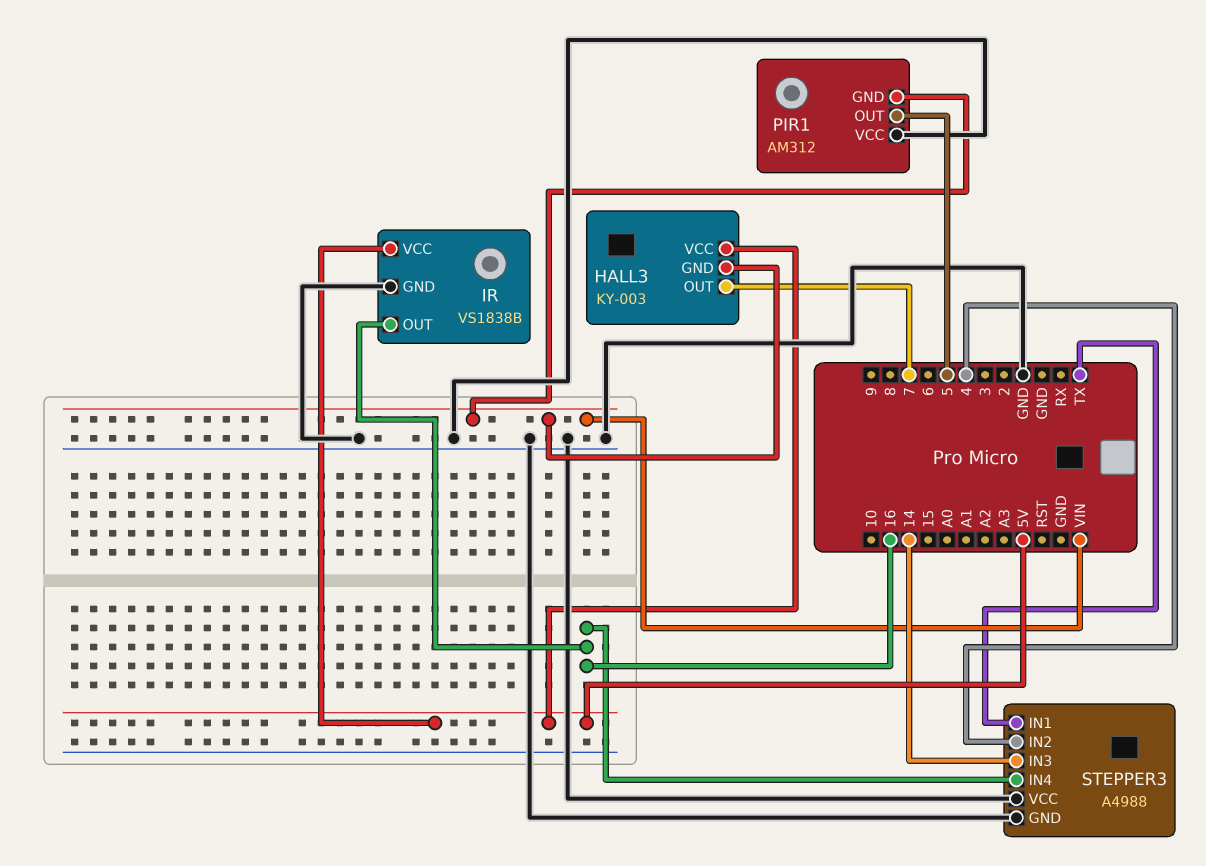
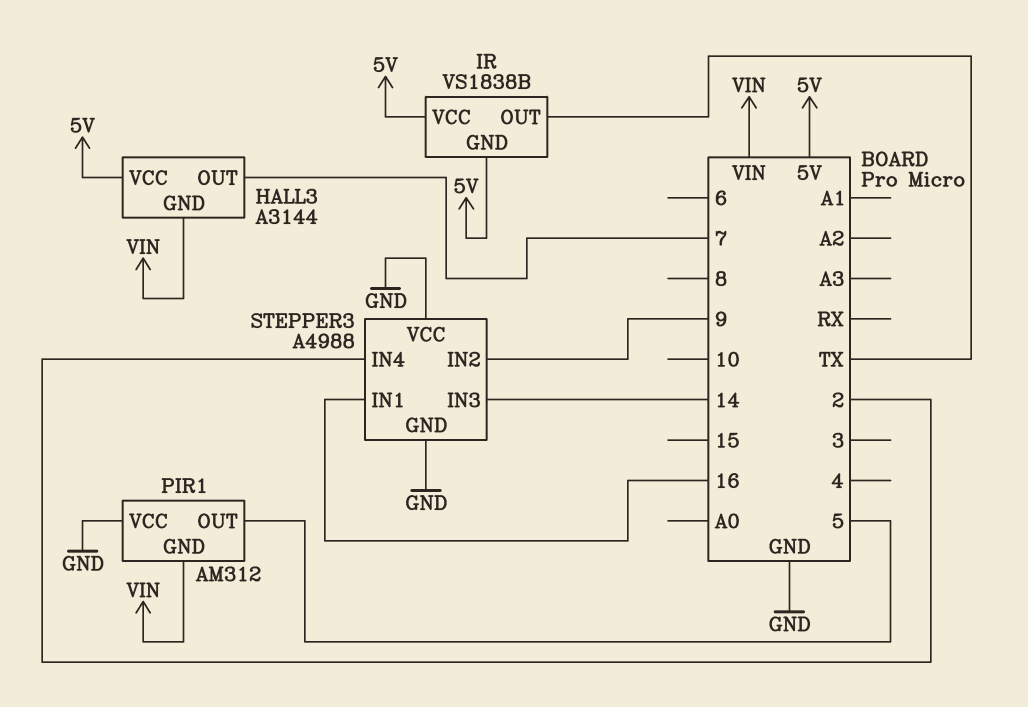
HALL3: KY-003 -> A3144
IR pin GND: GND -> 5V
IR pin OUT: 16 -> TX
STEPPER3 pin IN1: TX -> 16
STEPPER3 pin IN2: 4 -> 9
STEPPER3 pin IN4: 16 -> 2

